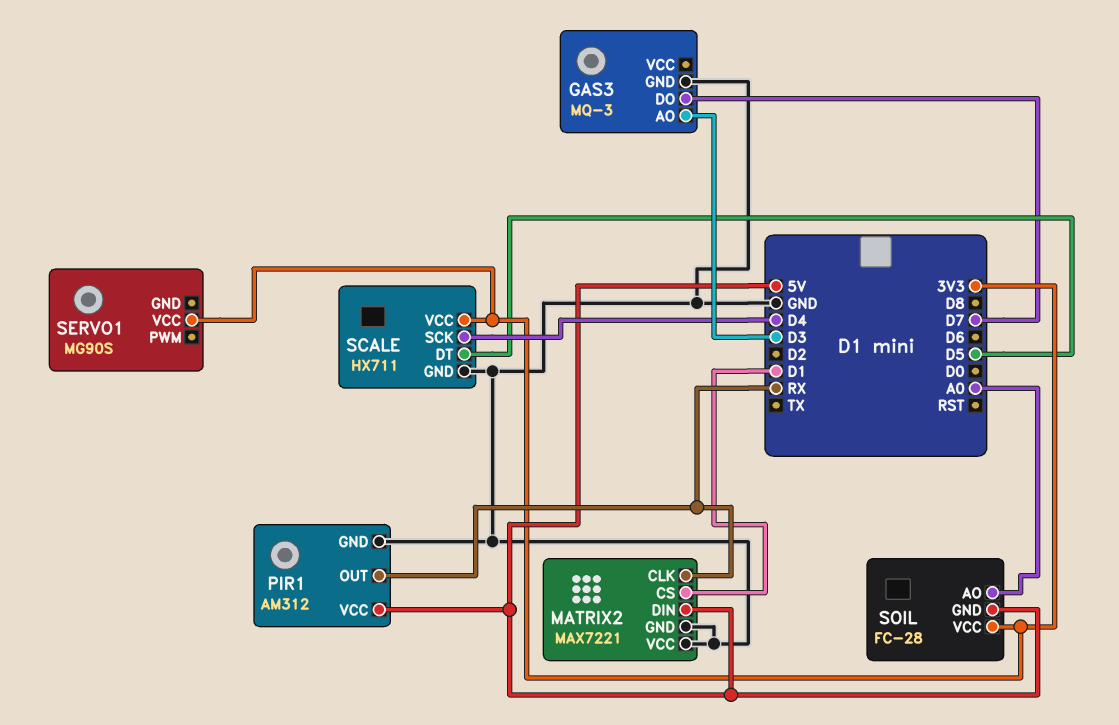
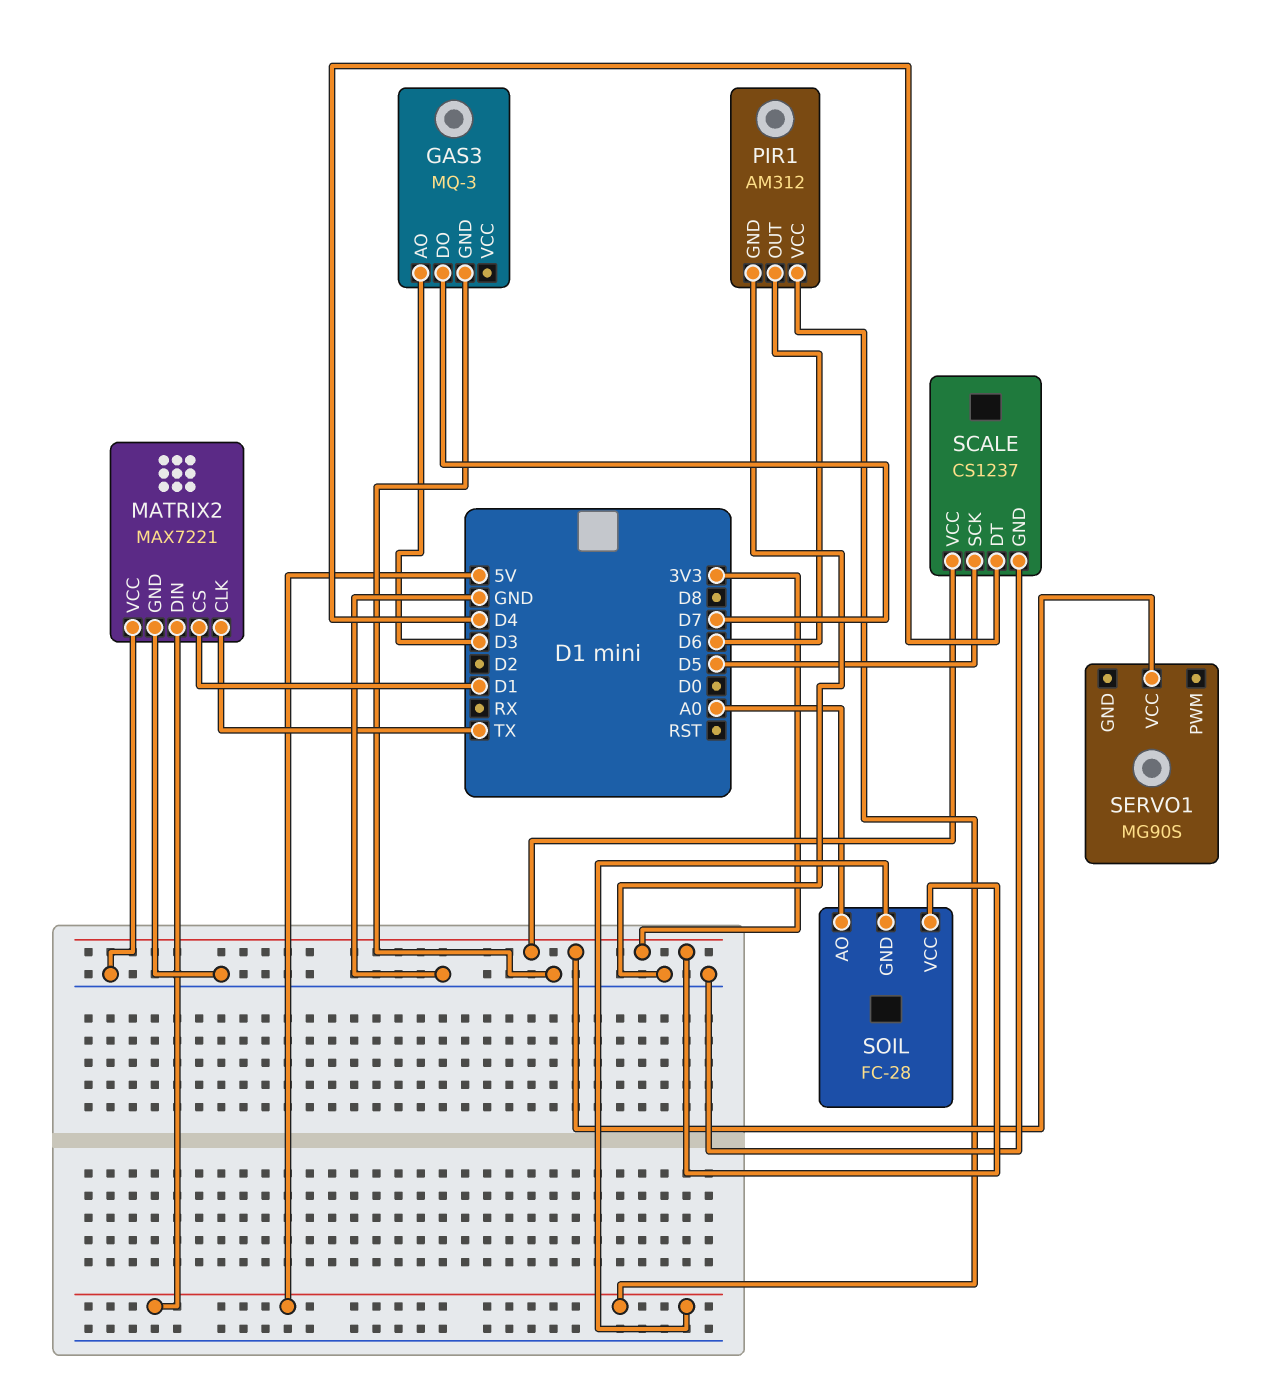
MATRIX2 pin CLK: RX -> TX
PIR1 pin OUT: RX -> D6
SCALE: HX711 -> CS1237
SCALE pin DT: D5 -> D4
SCALE pin SCK: D4 -> D5

